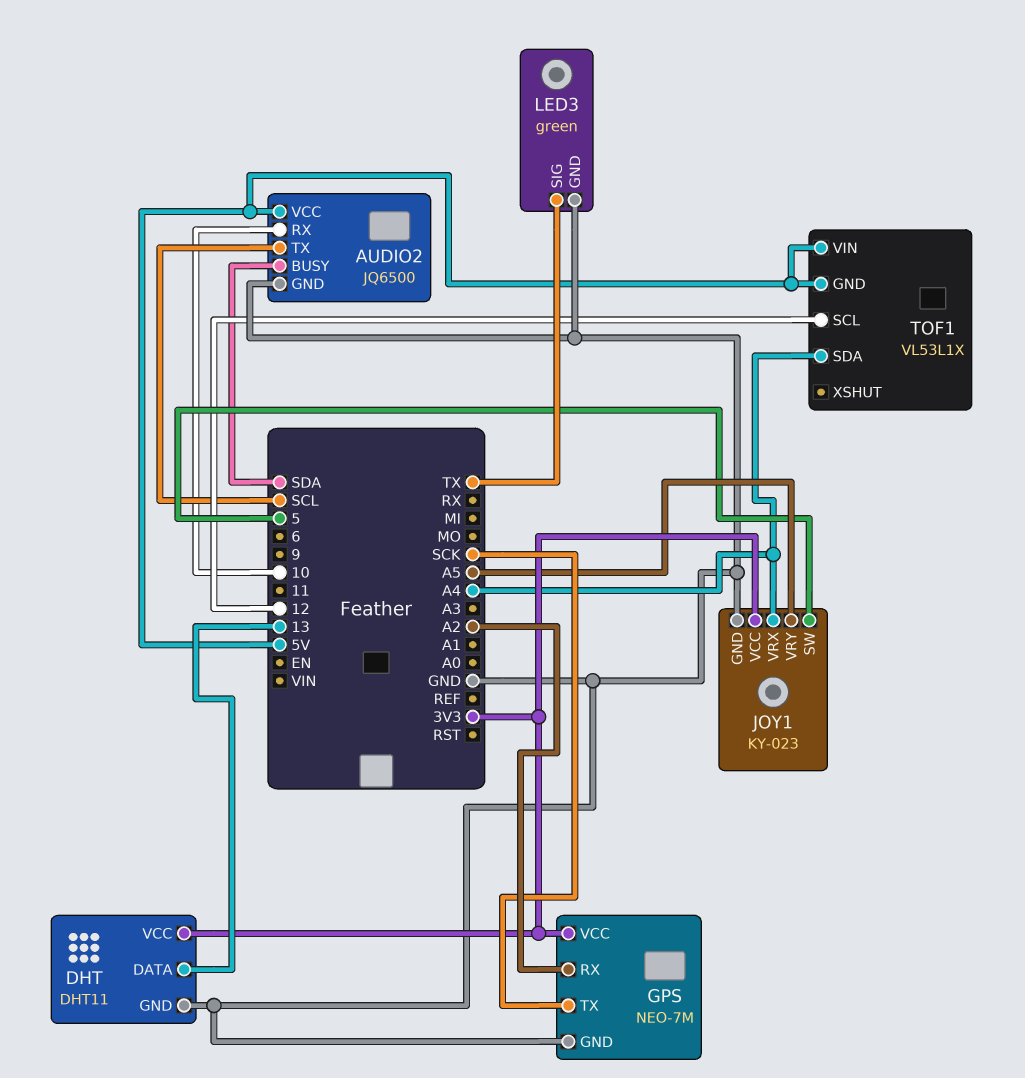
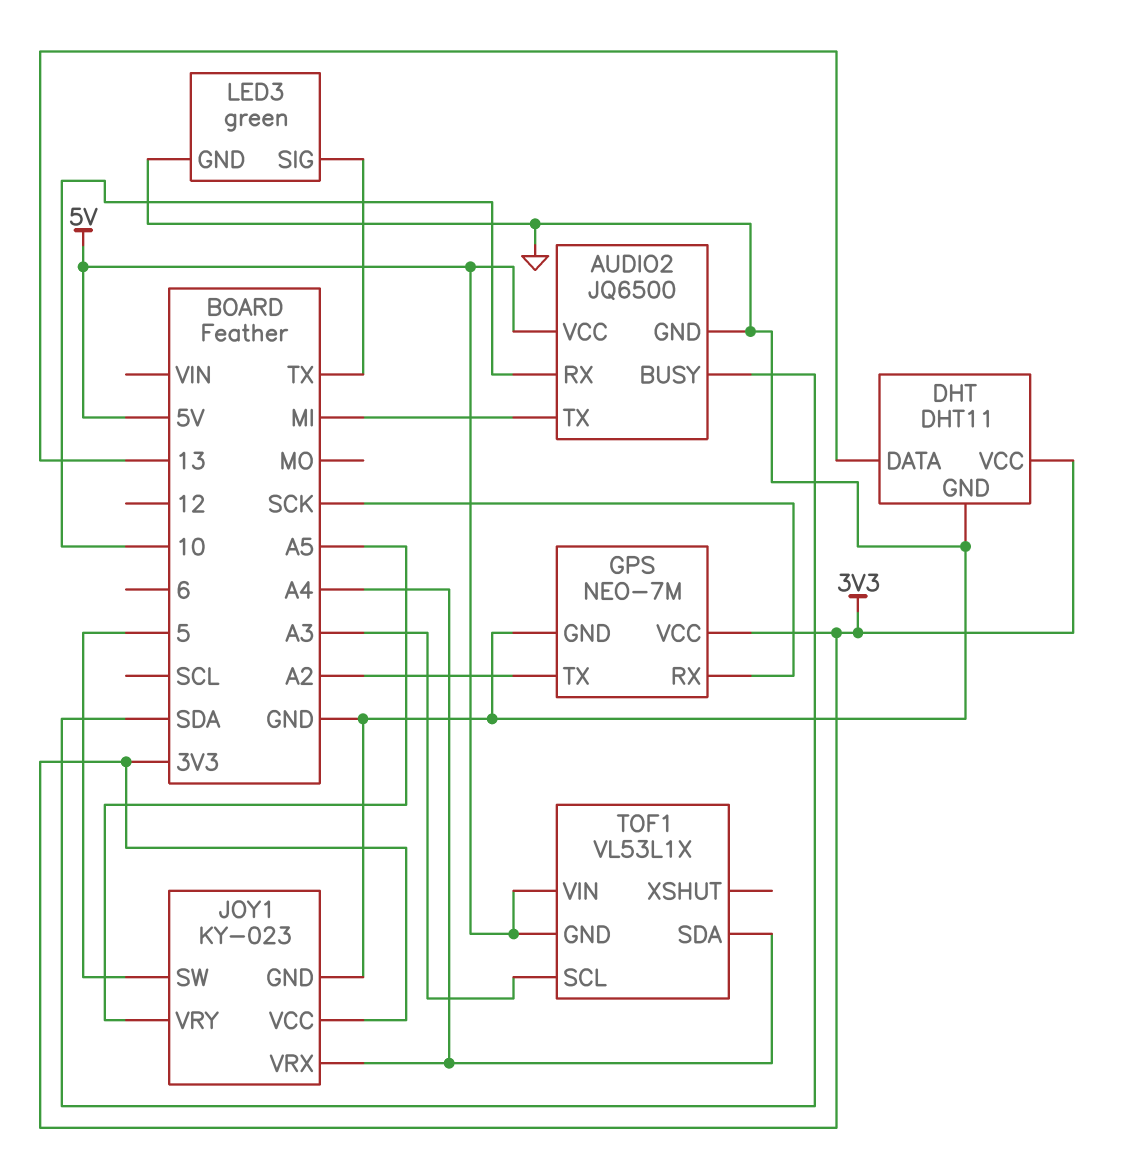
AUDIO2 pin TX: SCL -> MI
GPS pin RX: A2 -> SCK
GPS pin TX: SCK -> A2
TOF1 pin SCL: 12 -> A3

